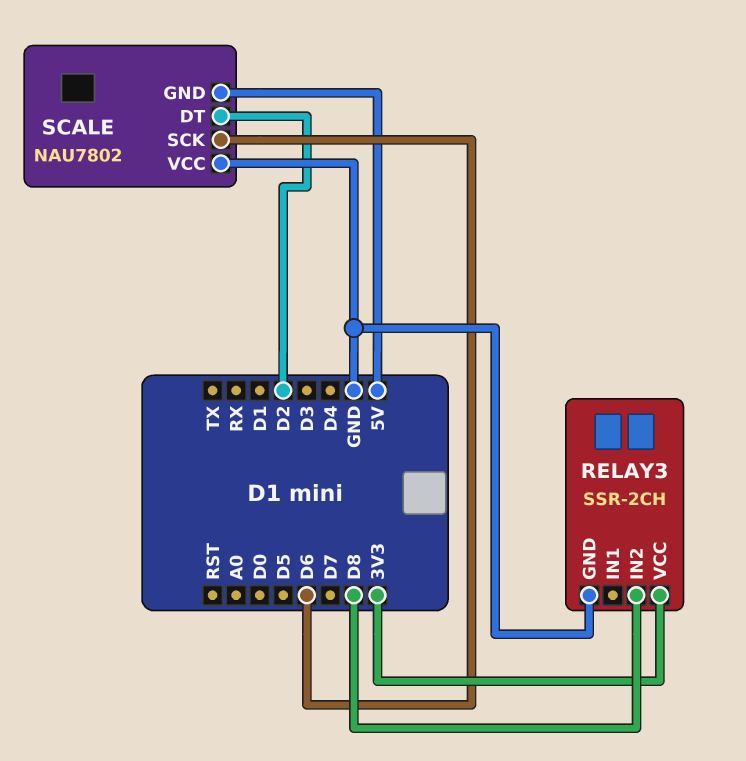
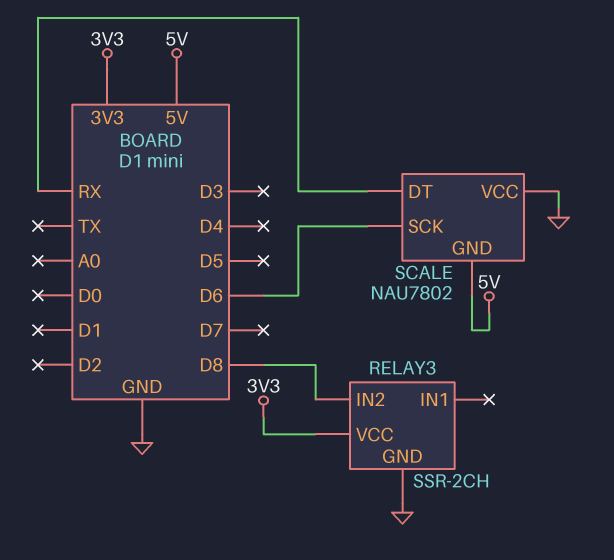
SCALE pin DT: D2 -> RX

